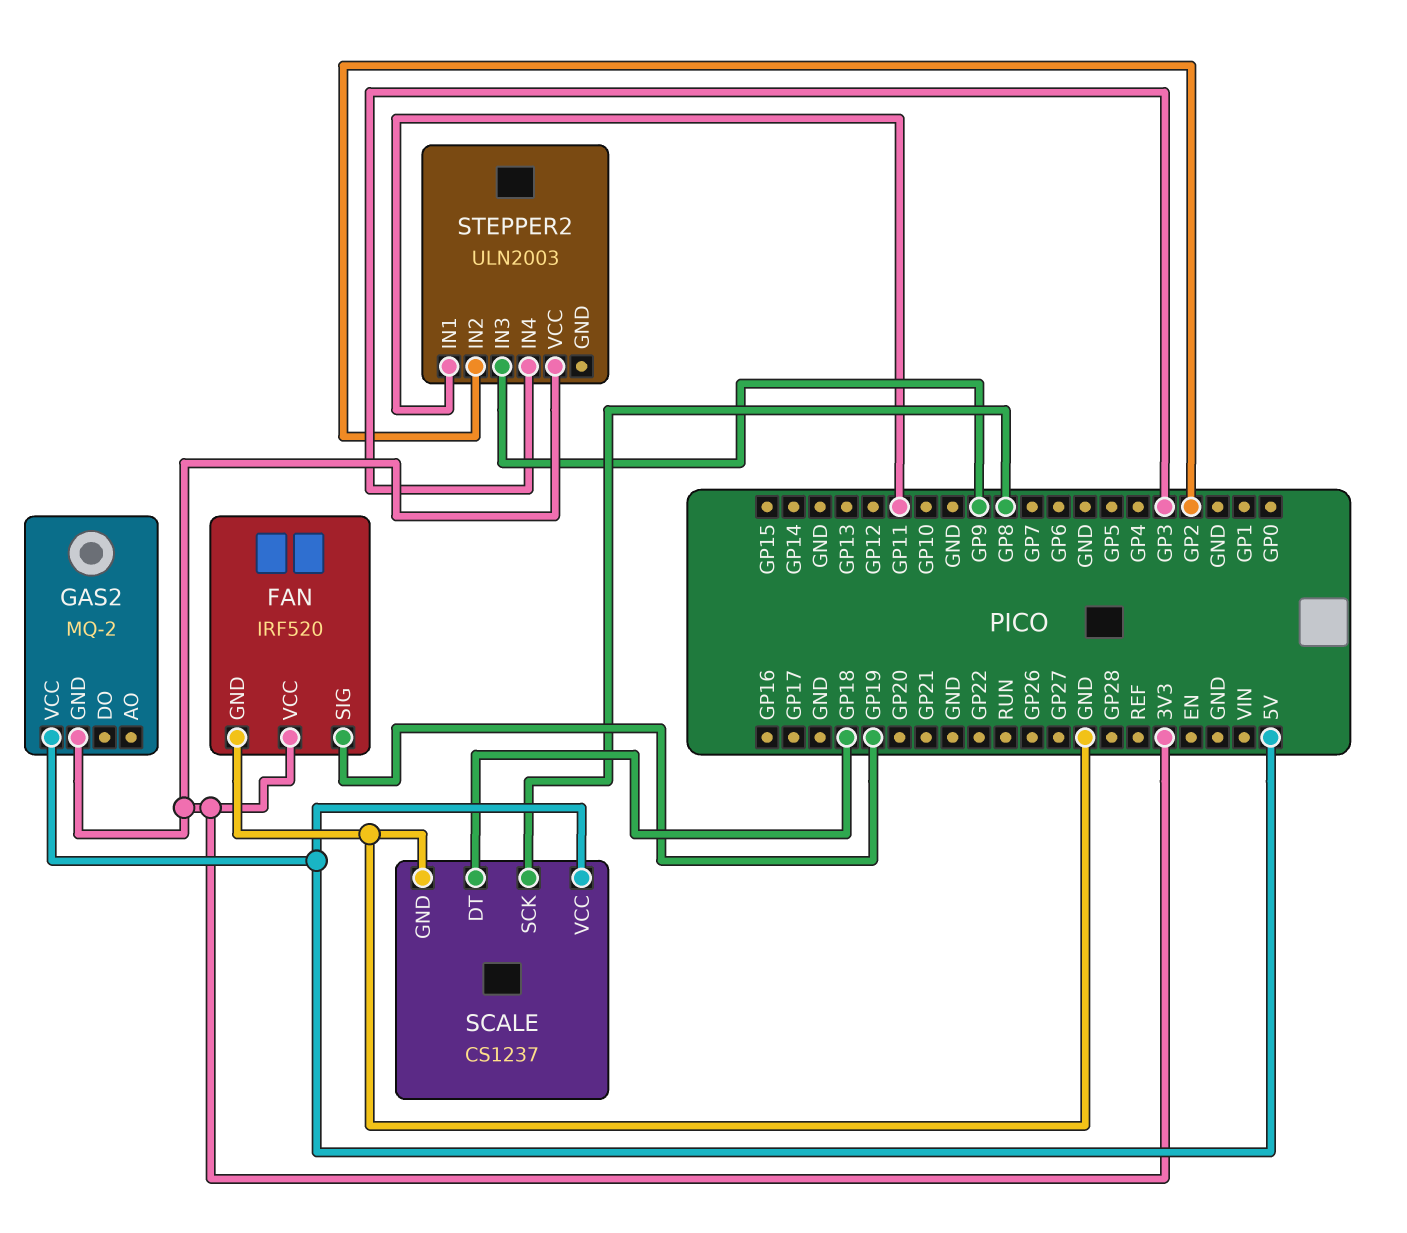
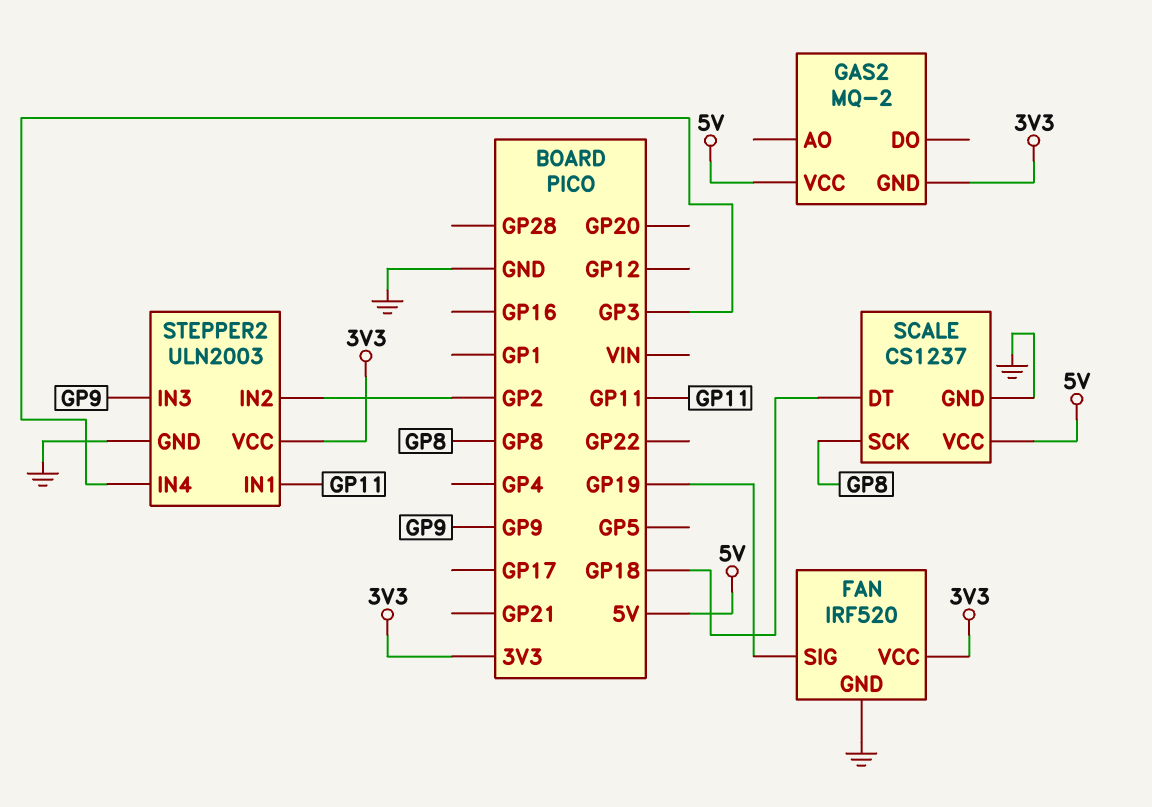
STEPPER2 pin GND: none -> GND

